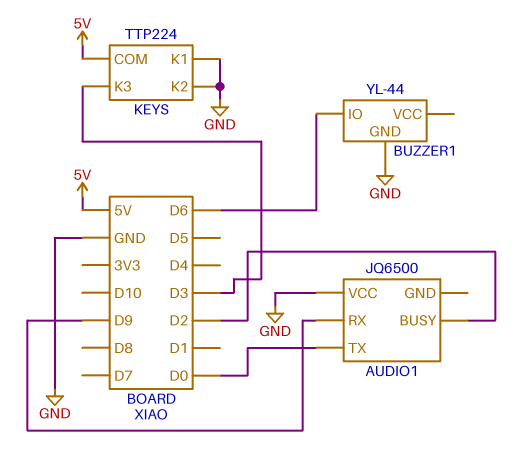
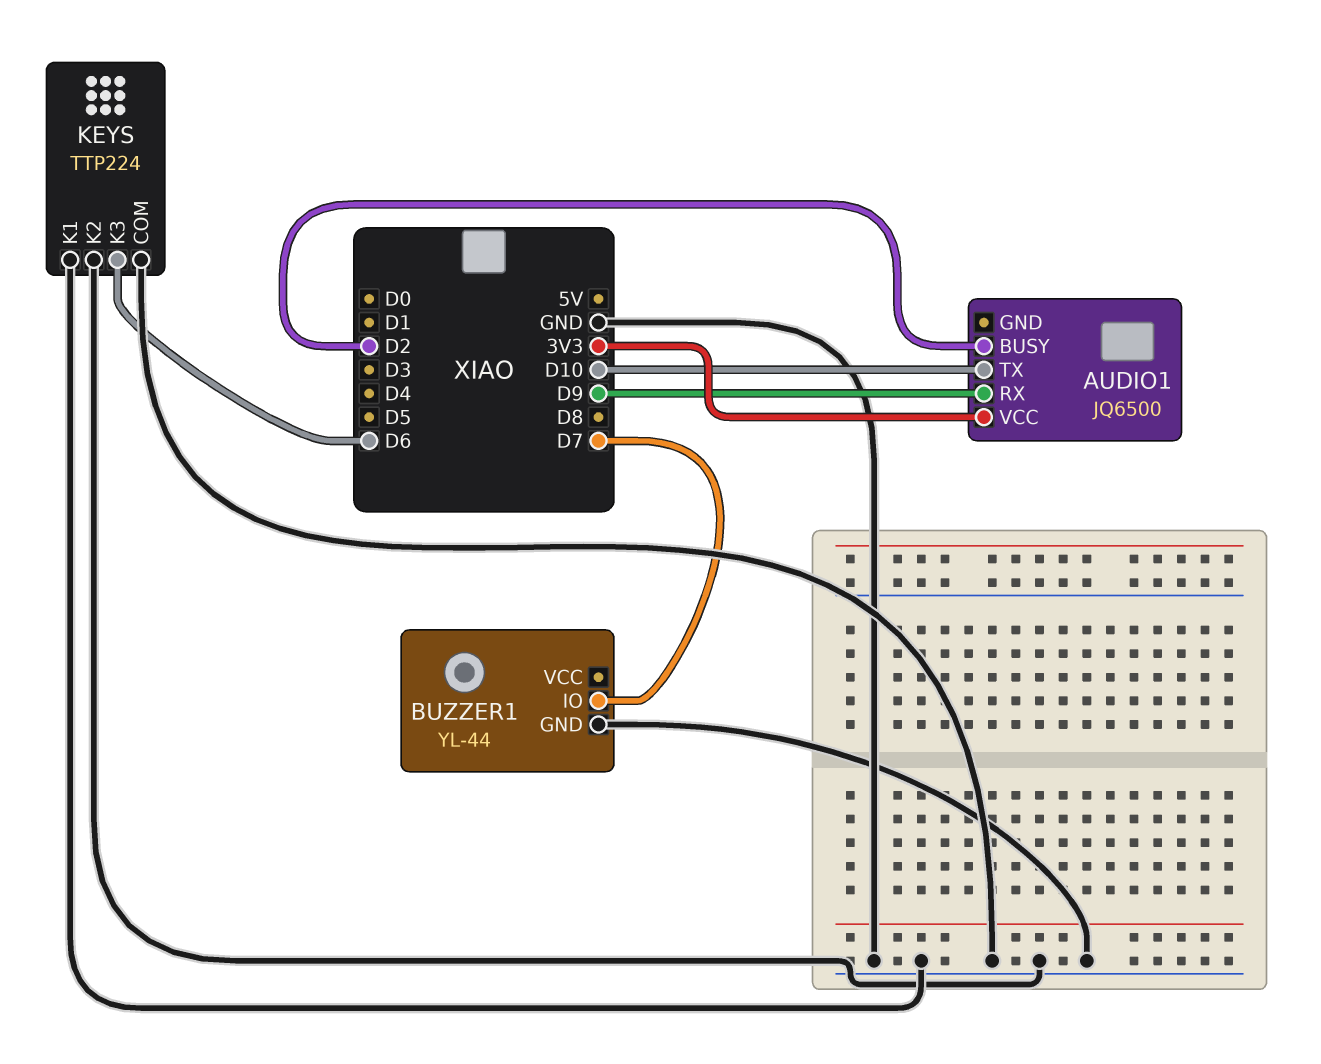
AUDIO1 pin TX: D0 -> D10
AUDIO1 pin VCC: GND -> 3V3
BUZZER1 pin IO: D6 -> D7
KEYS pin COM: 5V -> GND
KEYS pin K3: D3 -> D6

